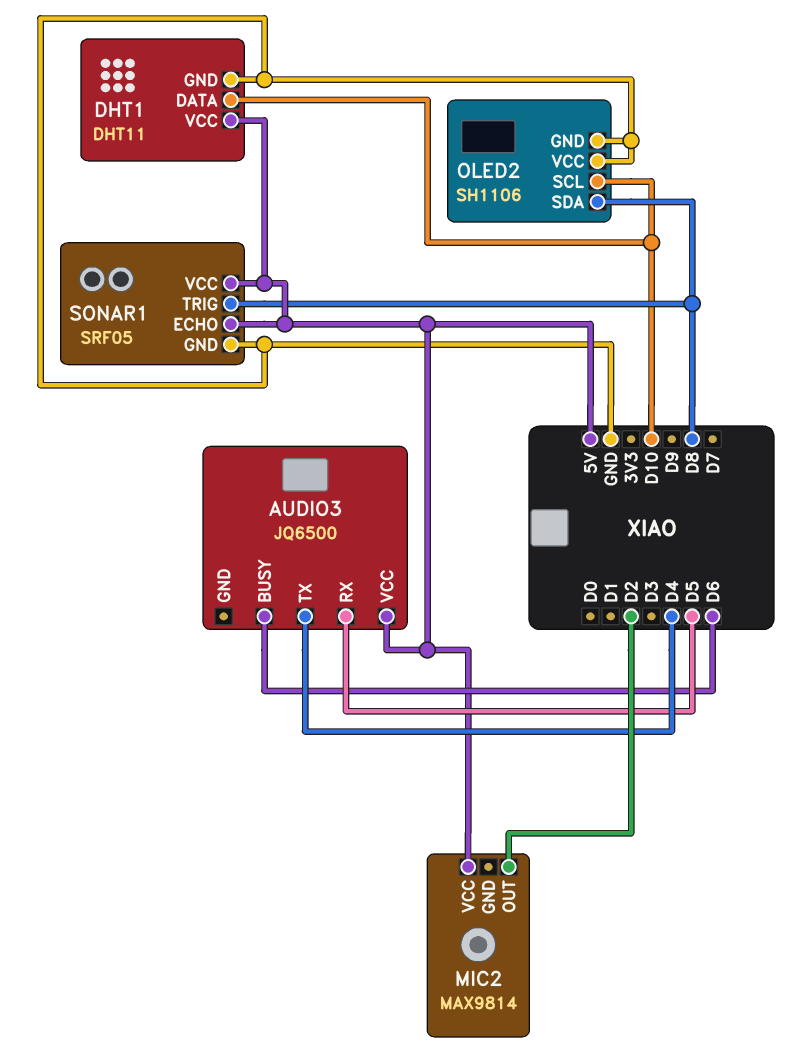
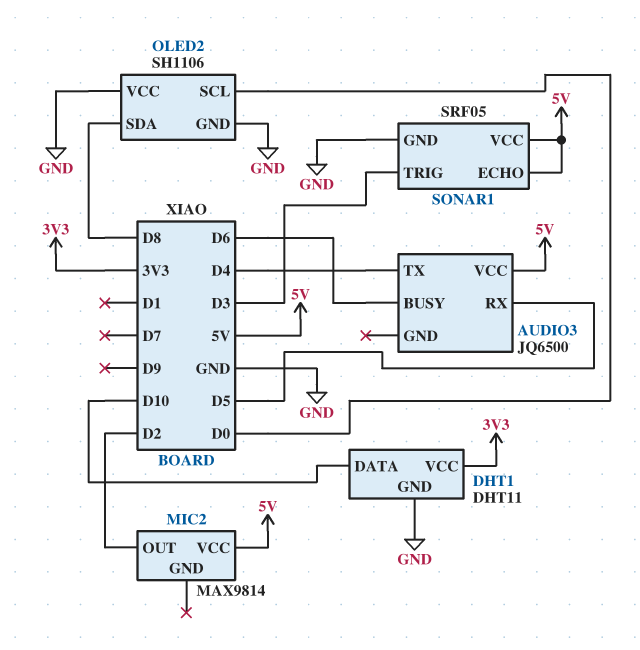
DHT1 pin VCC: 5V -> 3V3
OLED2 pin SCL: D10 -> D0
SONAR1 pin TRIG: D8 -> D3

